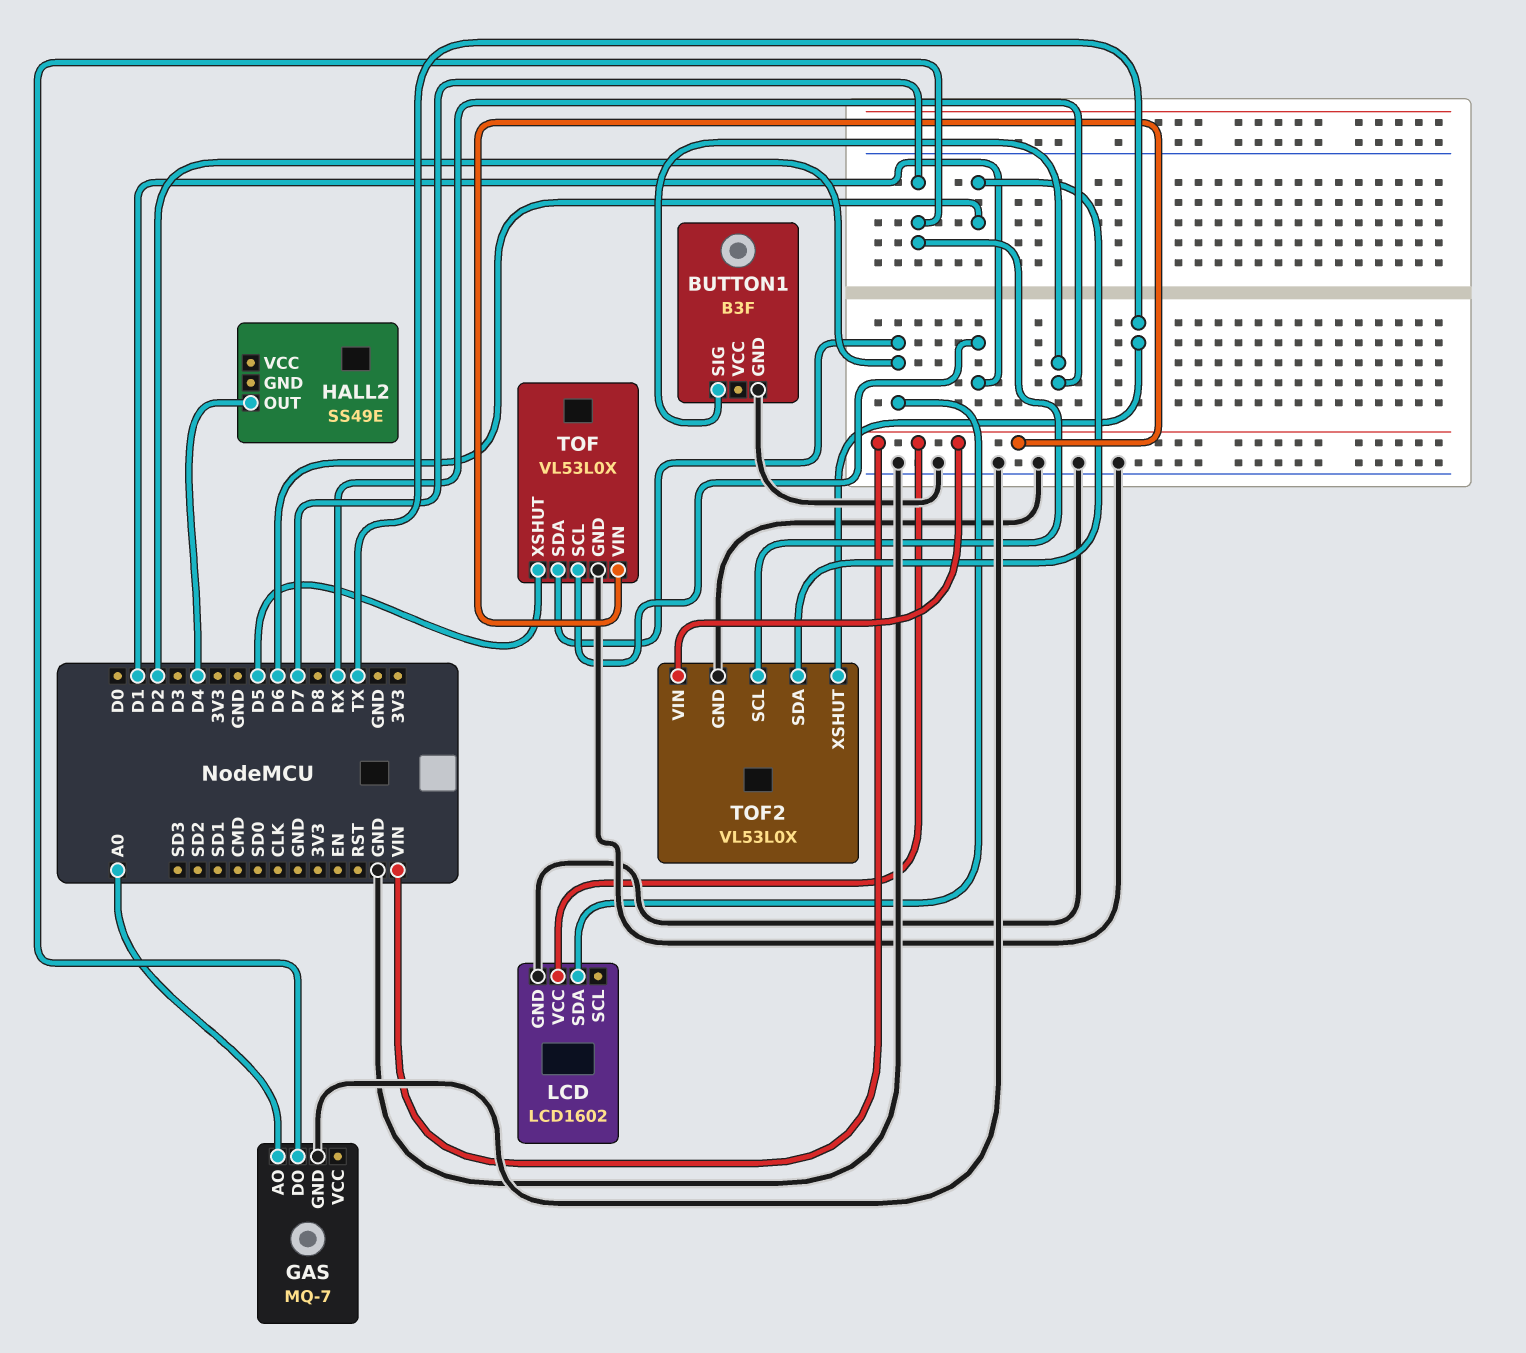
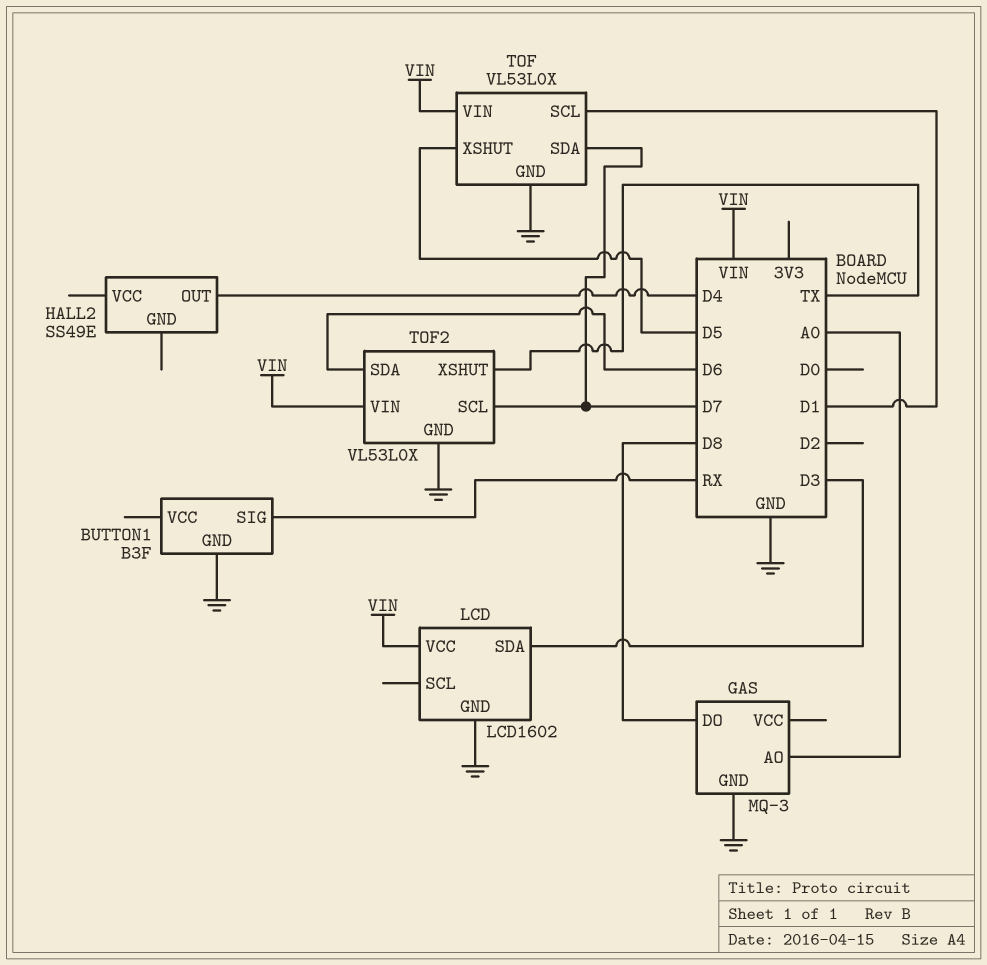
GAS: MQ-7 -> MQ-3
GAS pin DO: D7 -> D8
LCD pin SDA: D2 -> D3
TOF pin SDA: D2 -> D7

